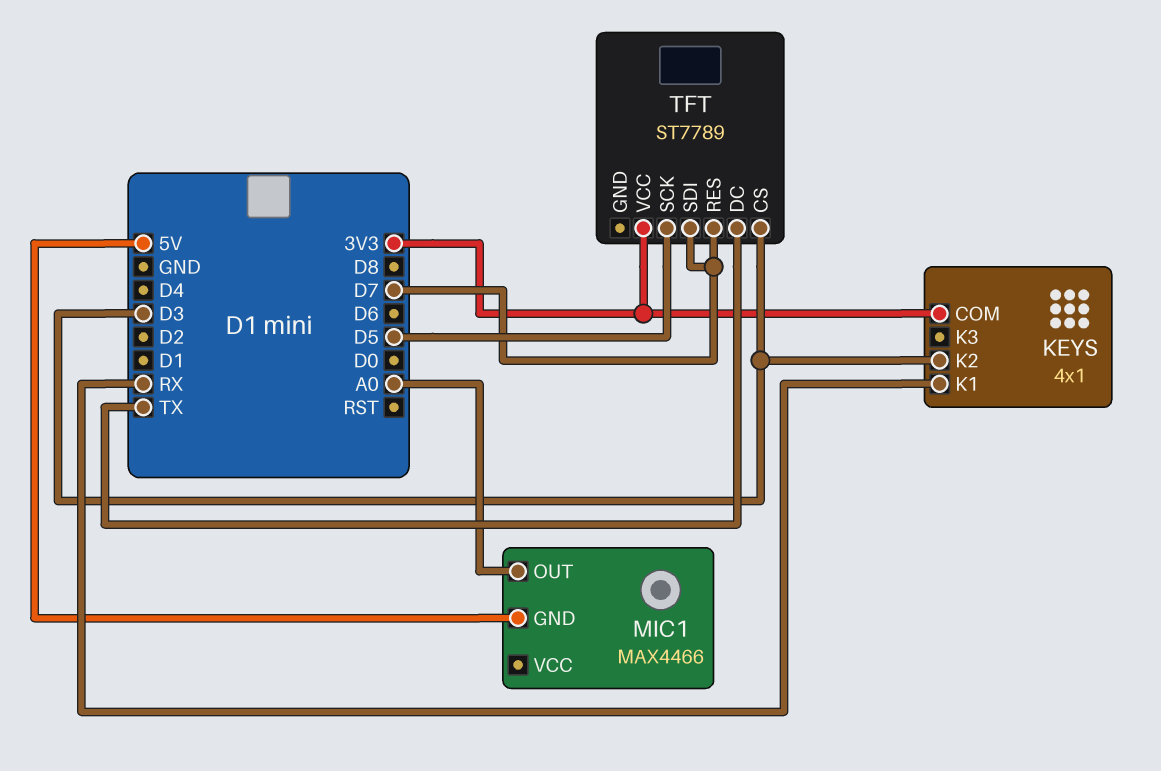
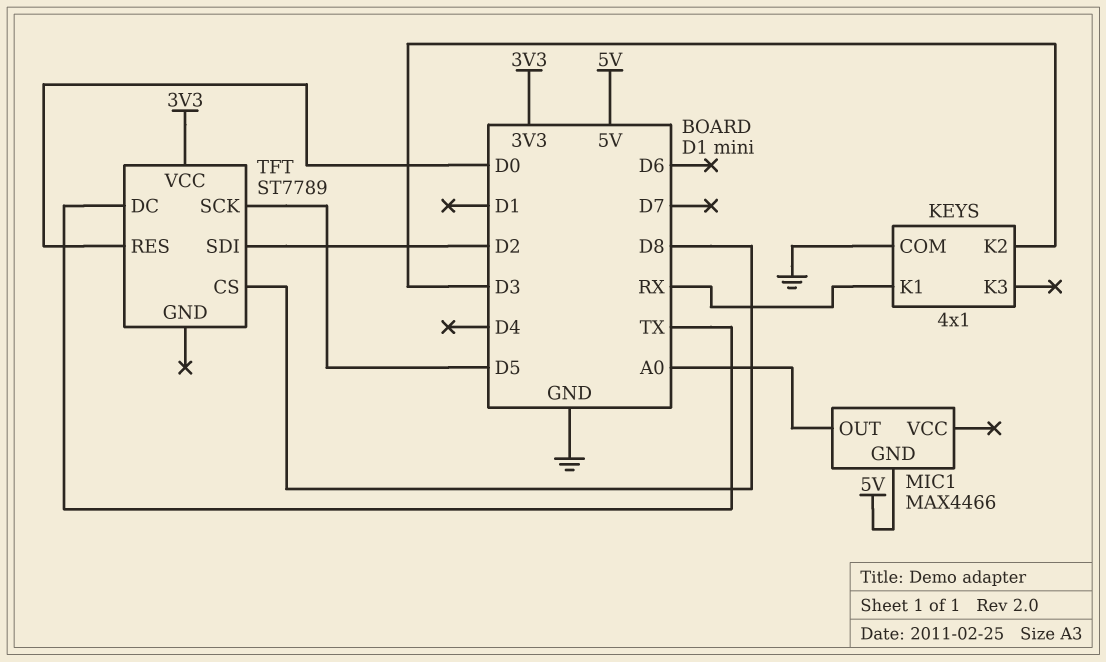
KEYS pin COM: 3V3 -> GND
TFT pin CS: D3 -> D8
TFT pin RES: D7 -> D0
TFT pin SDI: D7 -> D2

